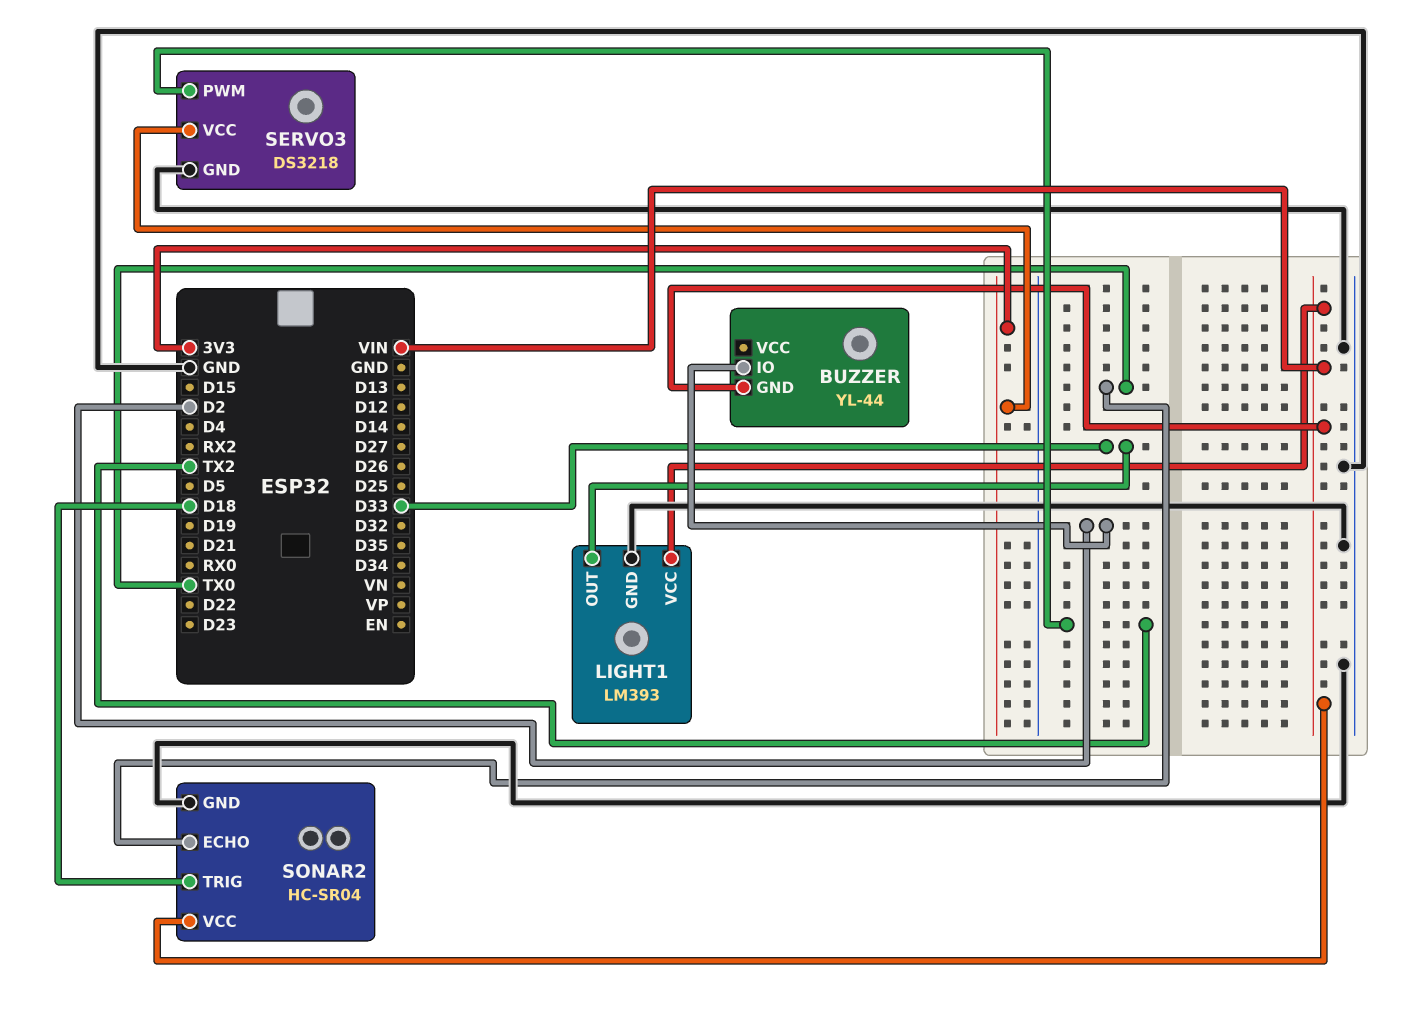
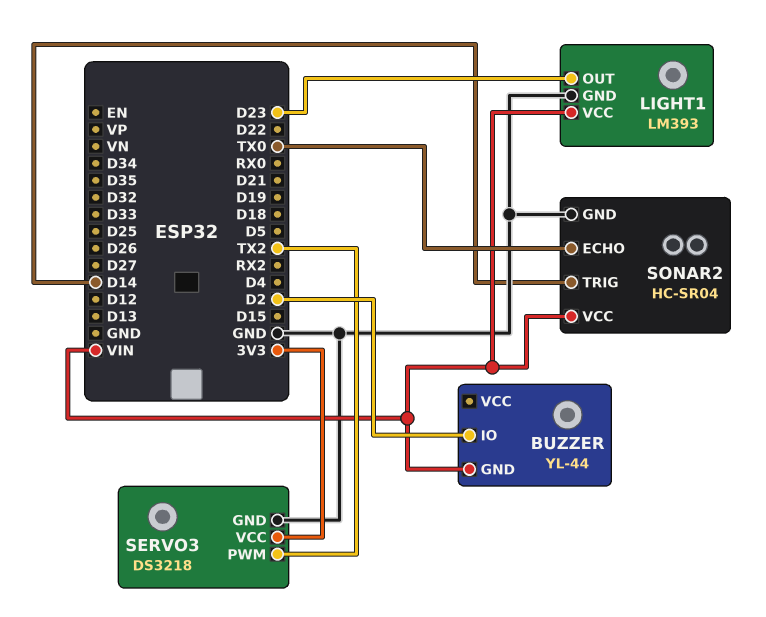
LIGHT1 pin OUT: D33 -> D23
SONAR2 pin TRIG: D18 -> D14

